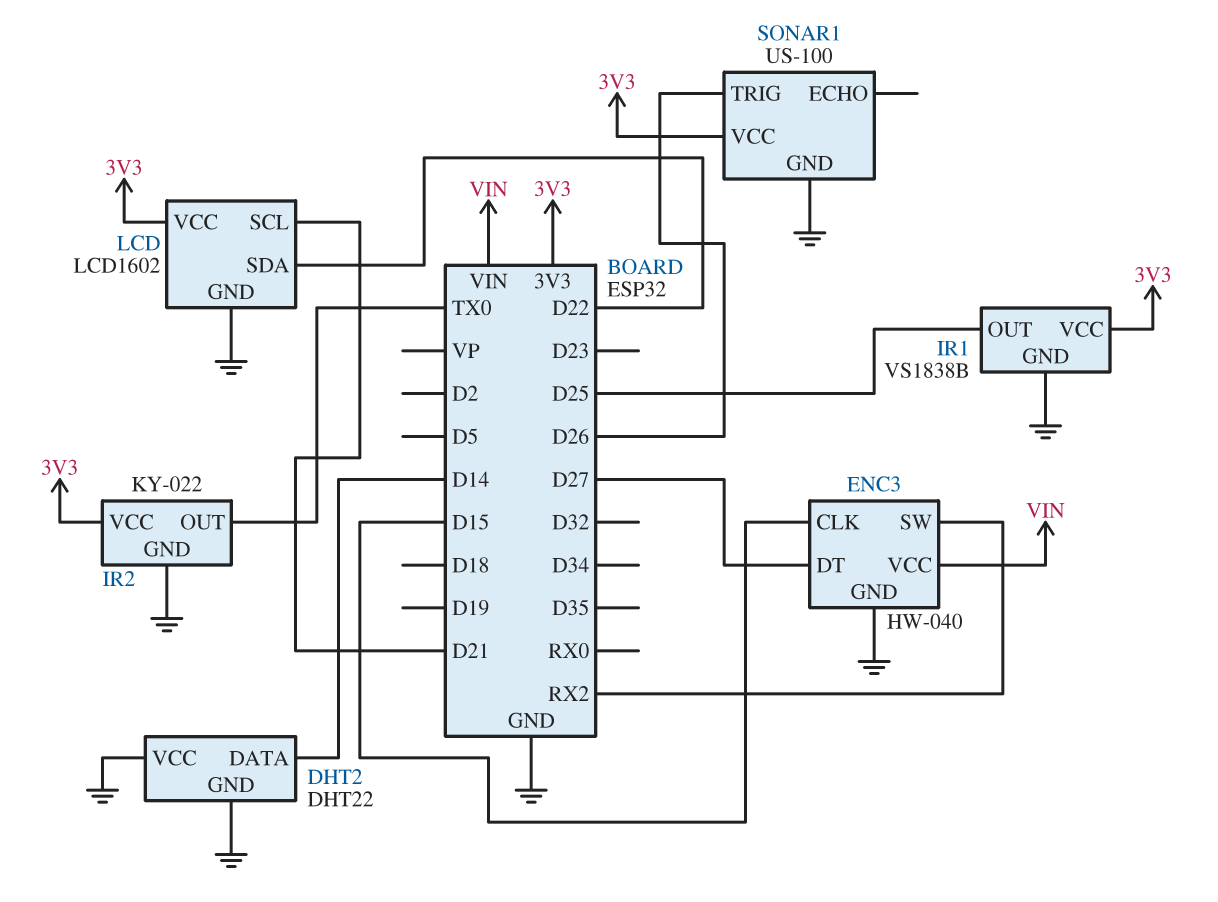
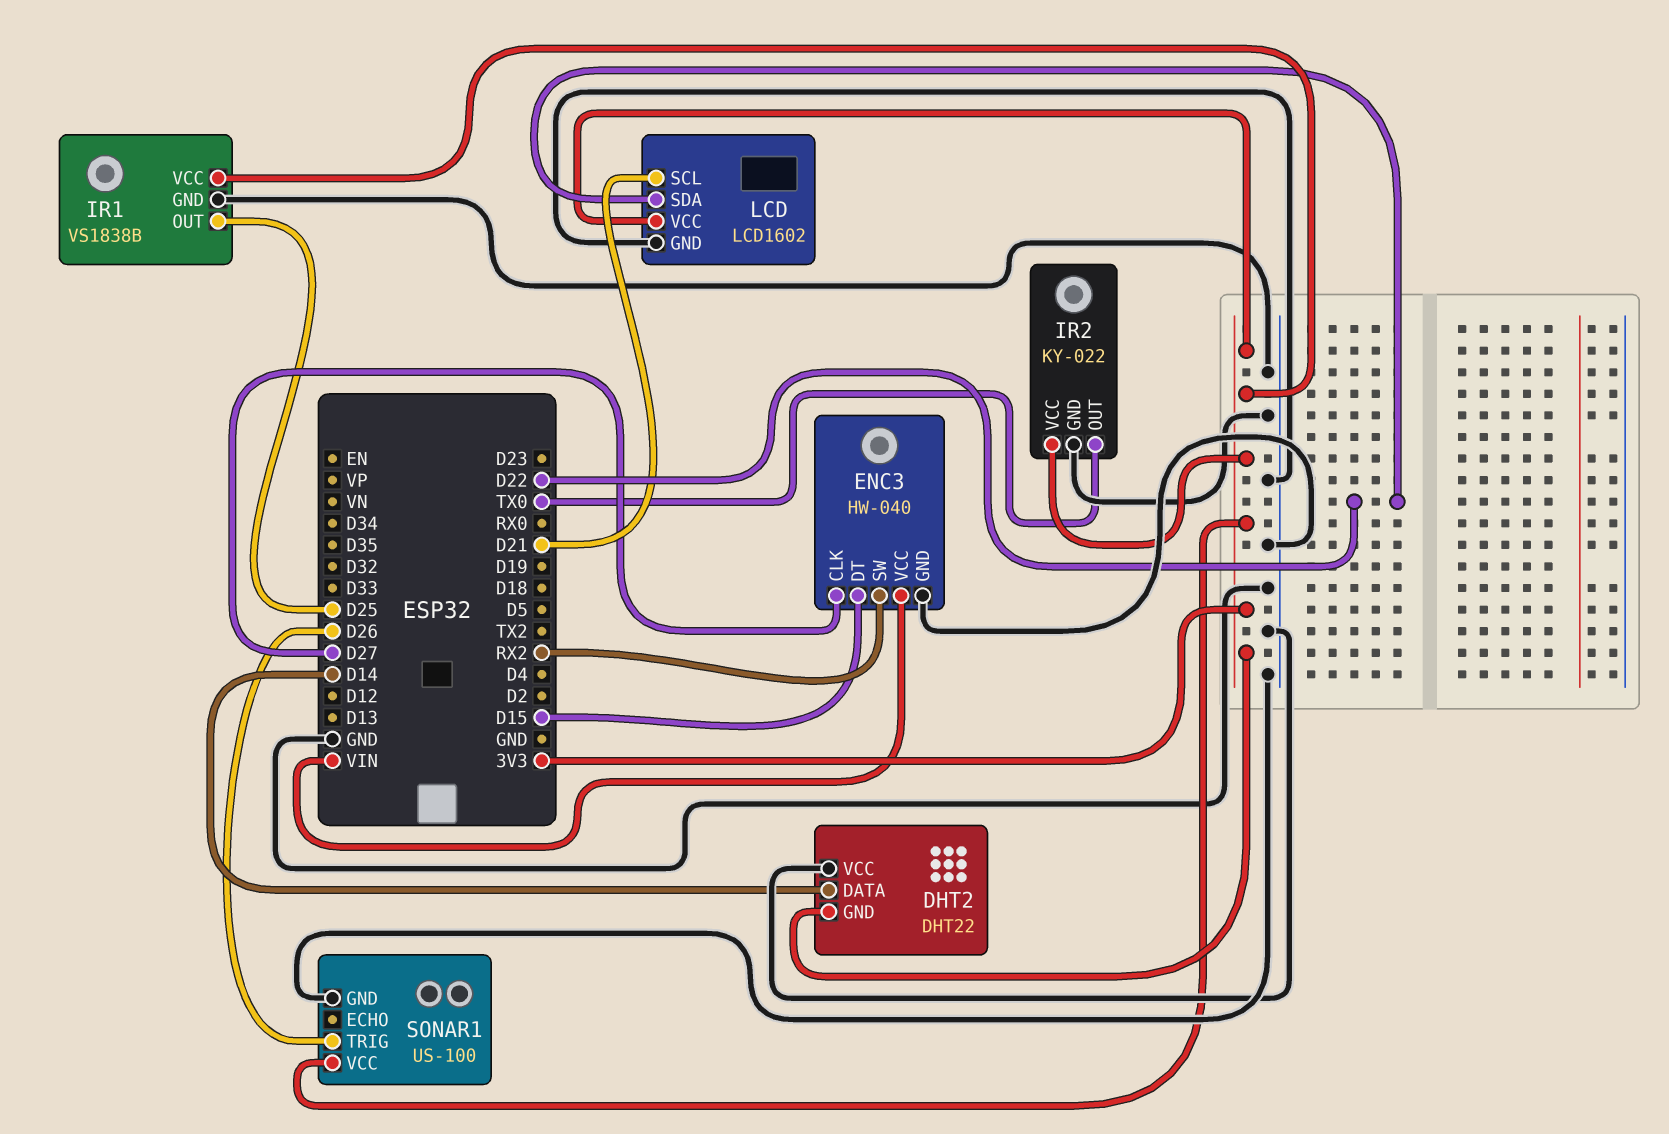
DHT2 pin GND: GND -> 3V3
ENC3 pin CLK: D15 -> D27
ENC3 pin DT: D27 -> D15

